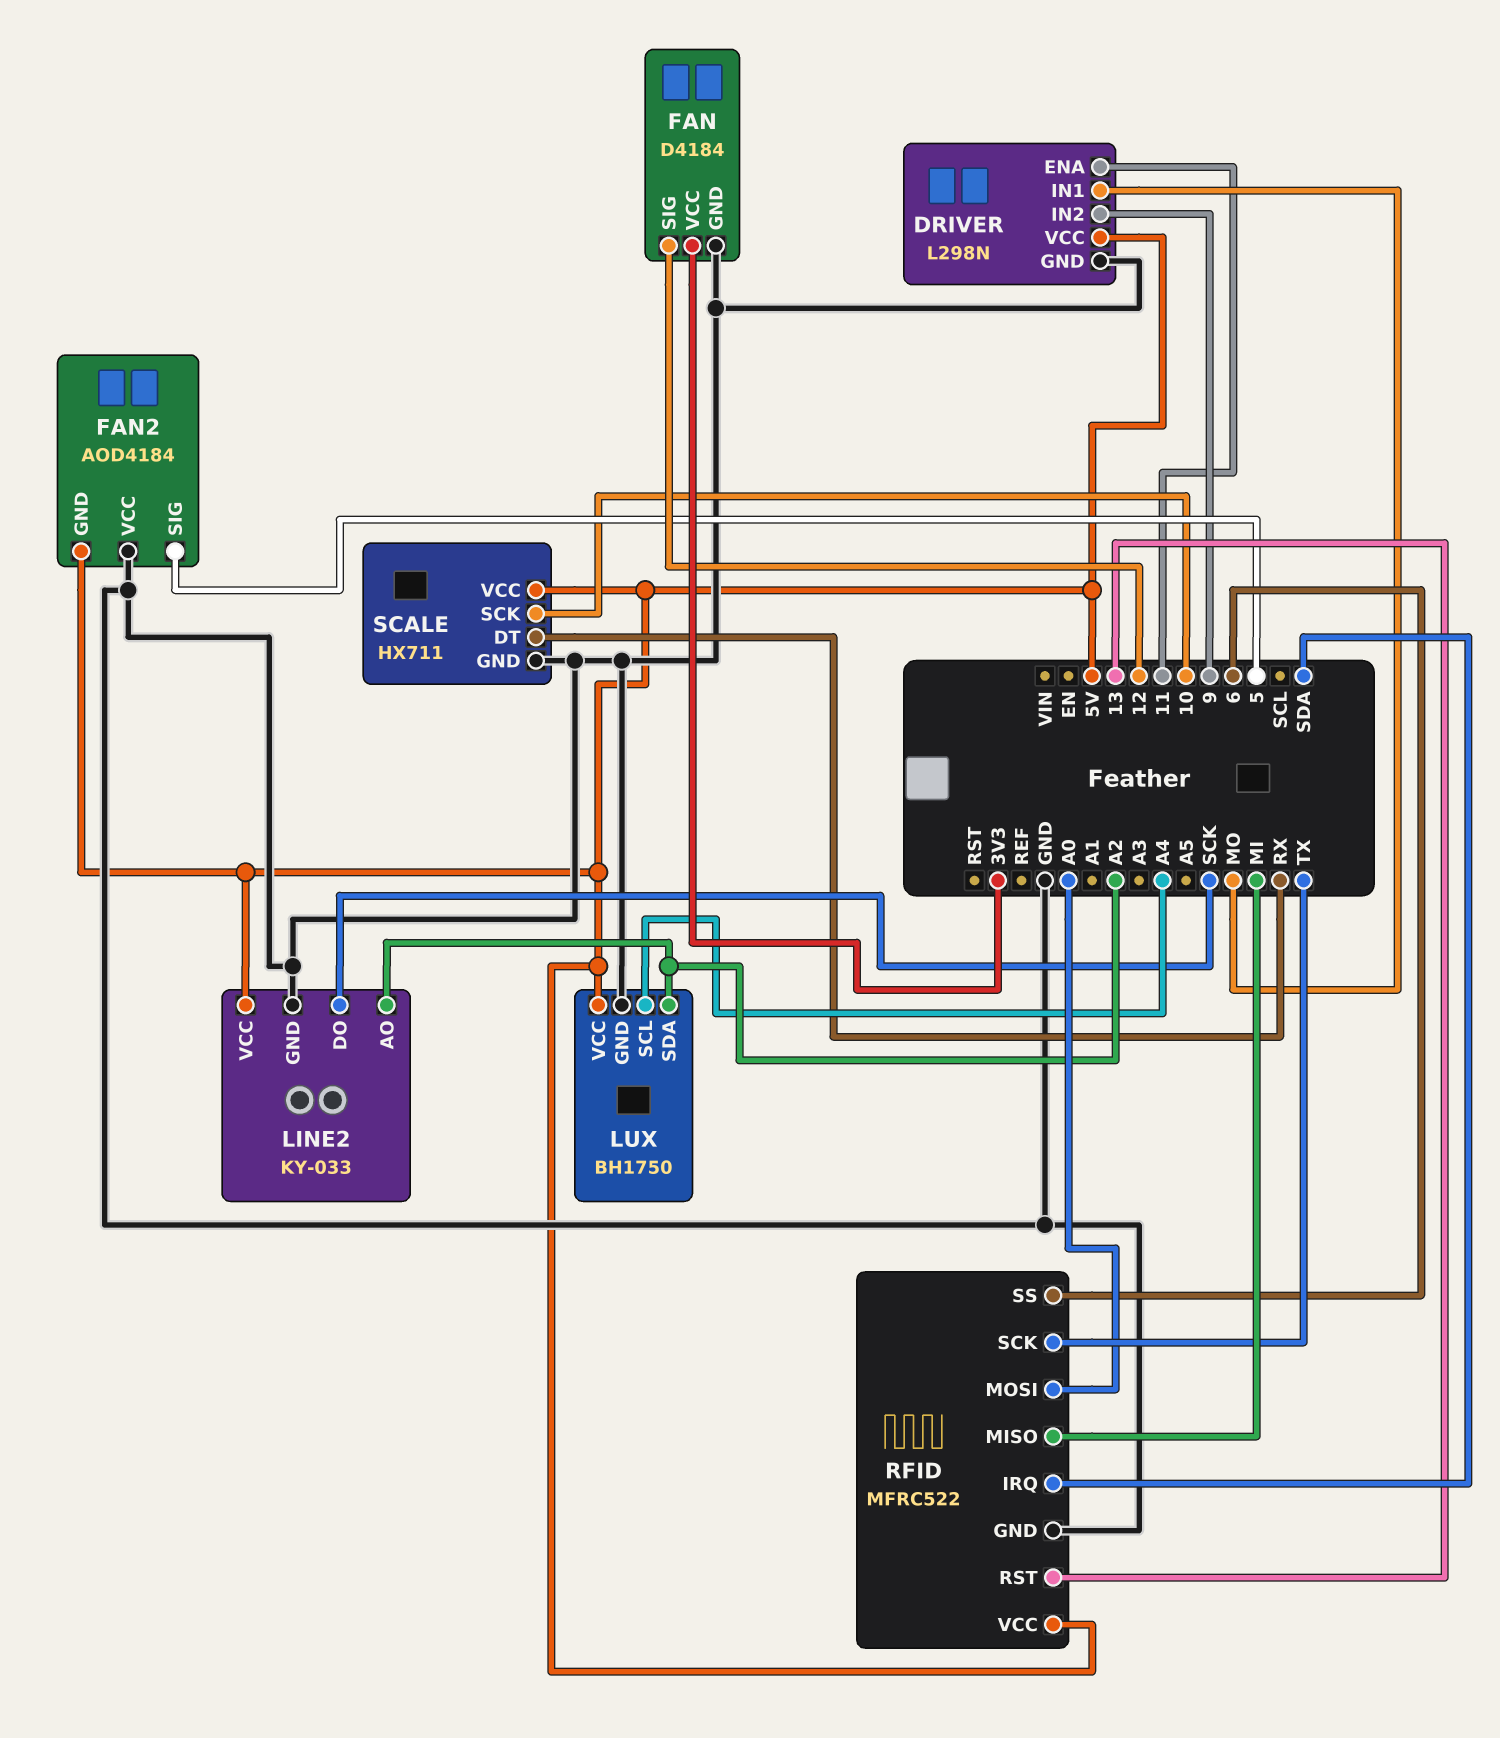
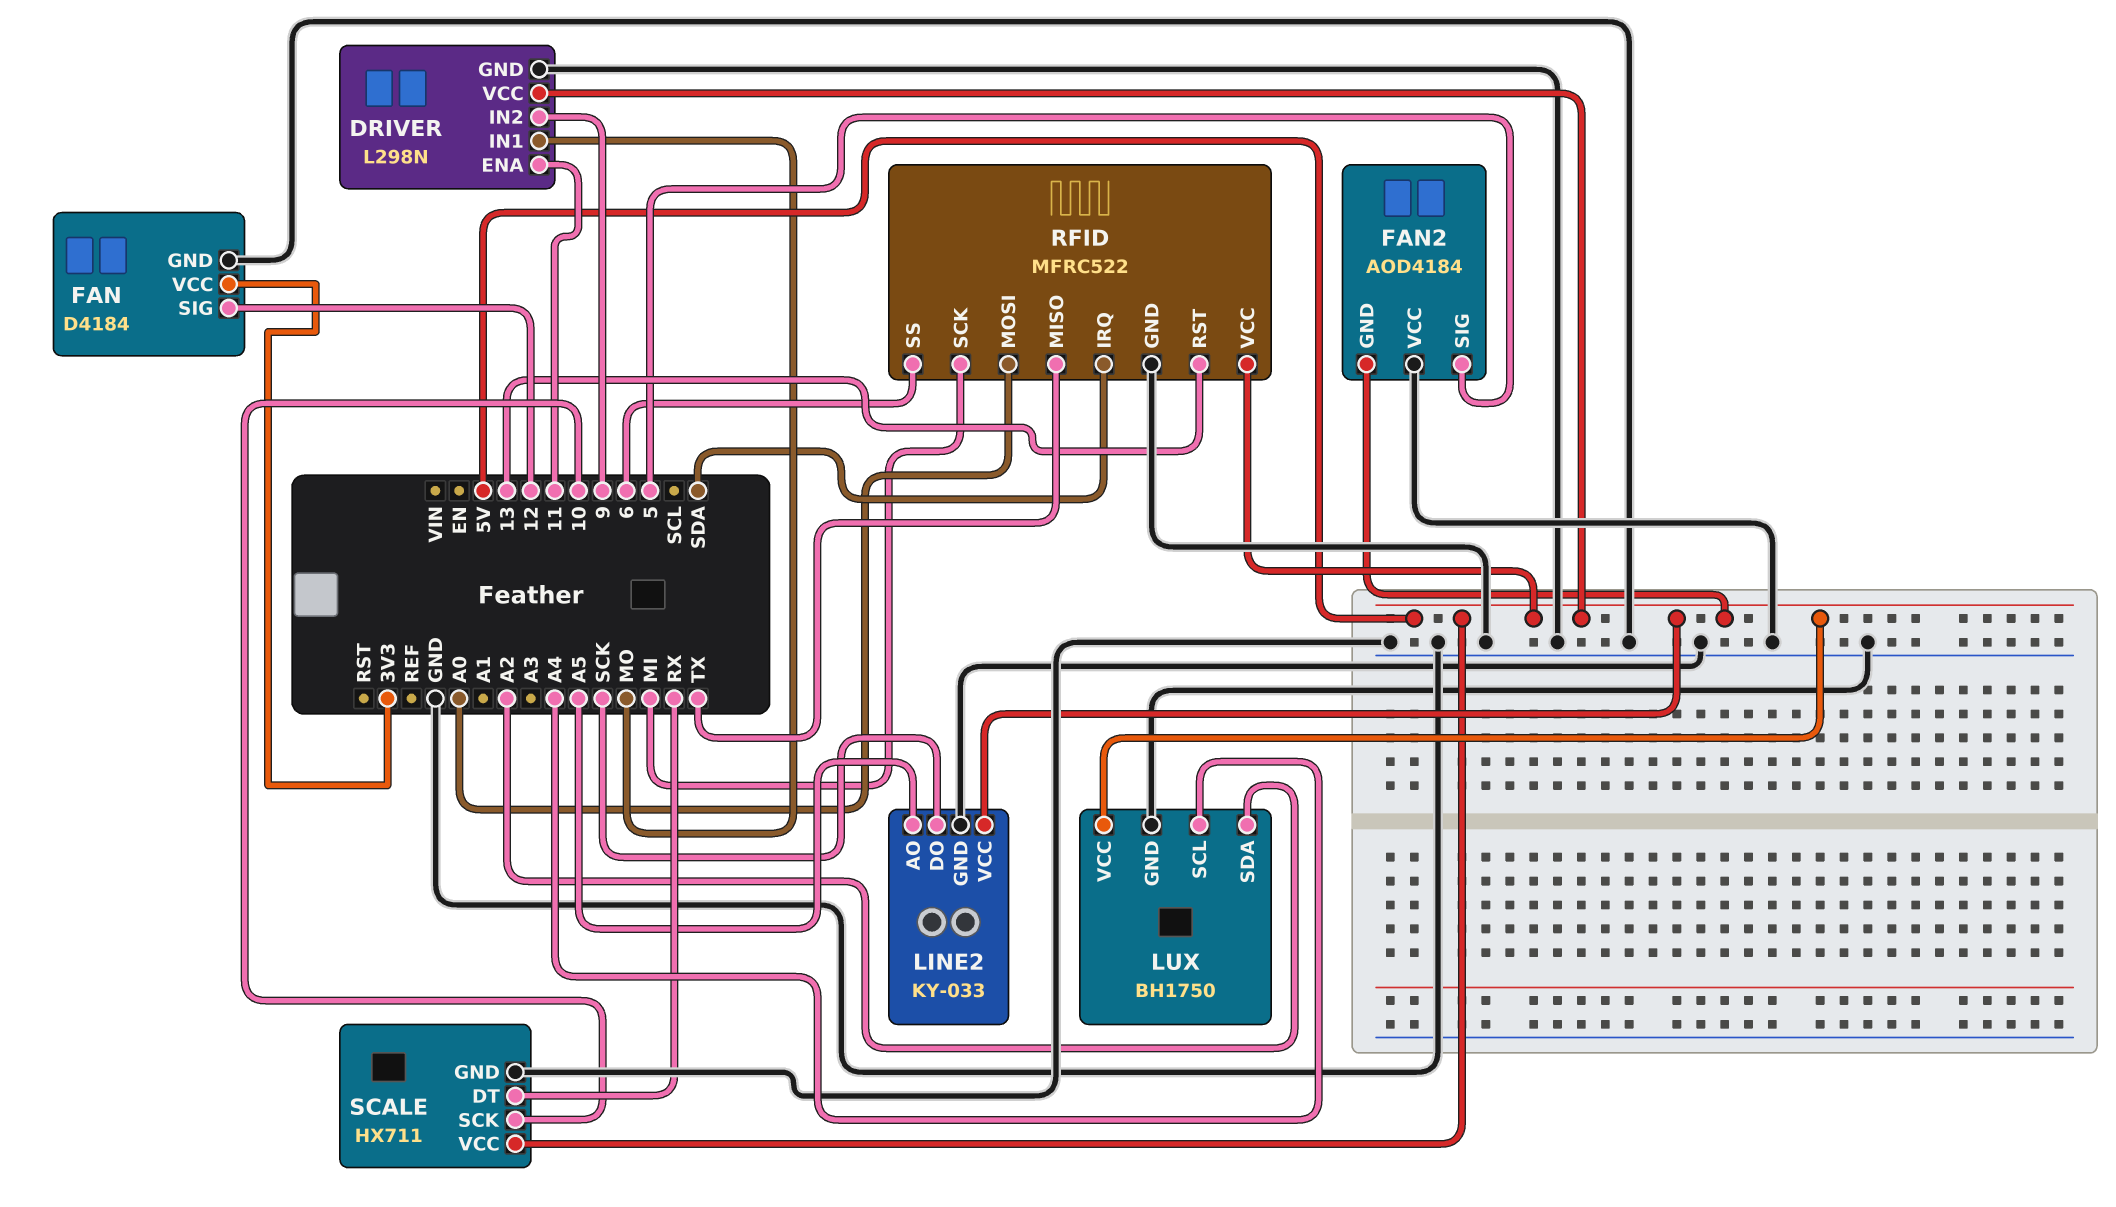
LINE2 pin AO: A2 -> A5
RFID pin MISO: MI -> TX
RFID pin SCK: TX -> MI

